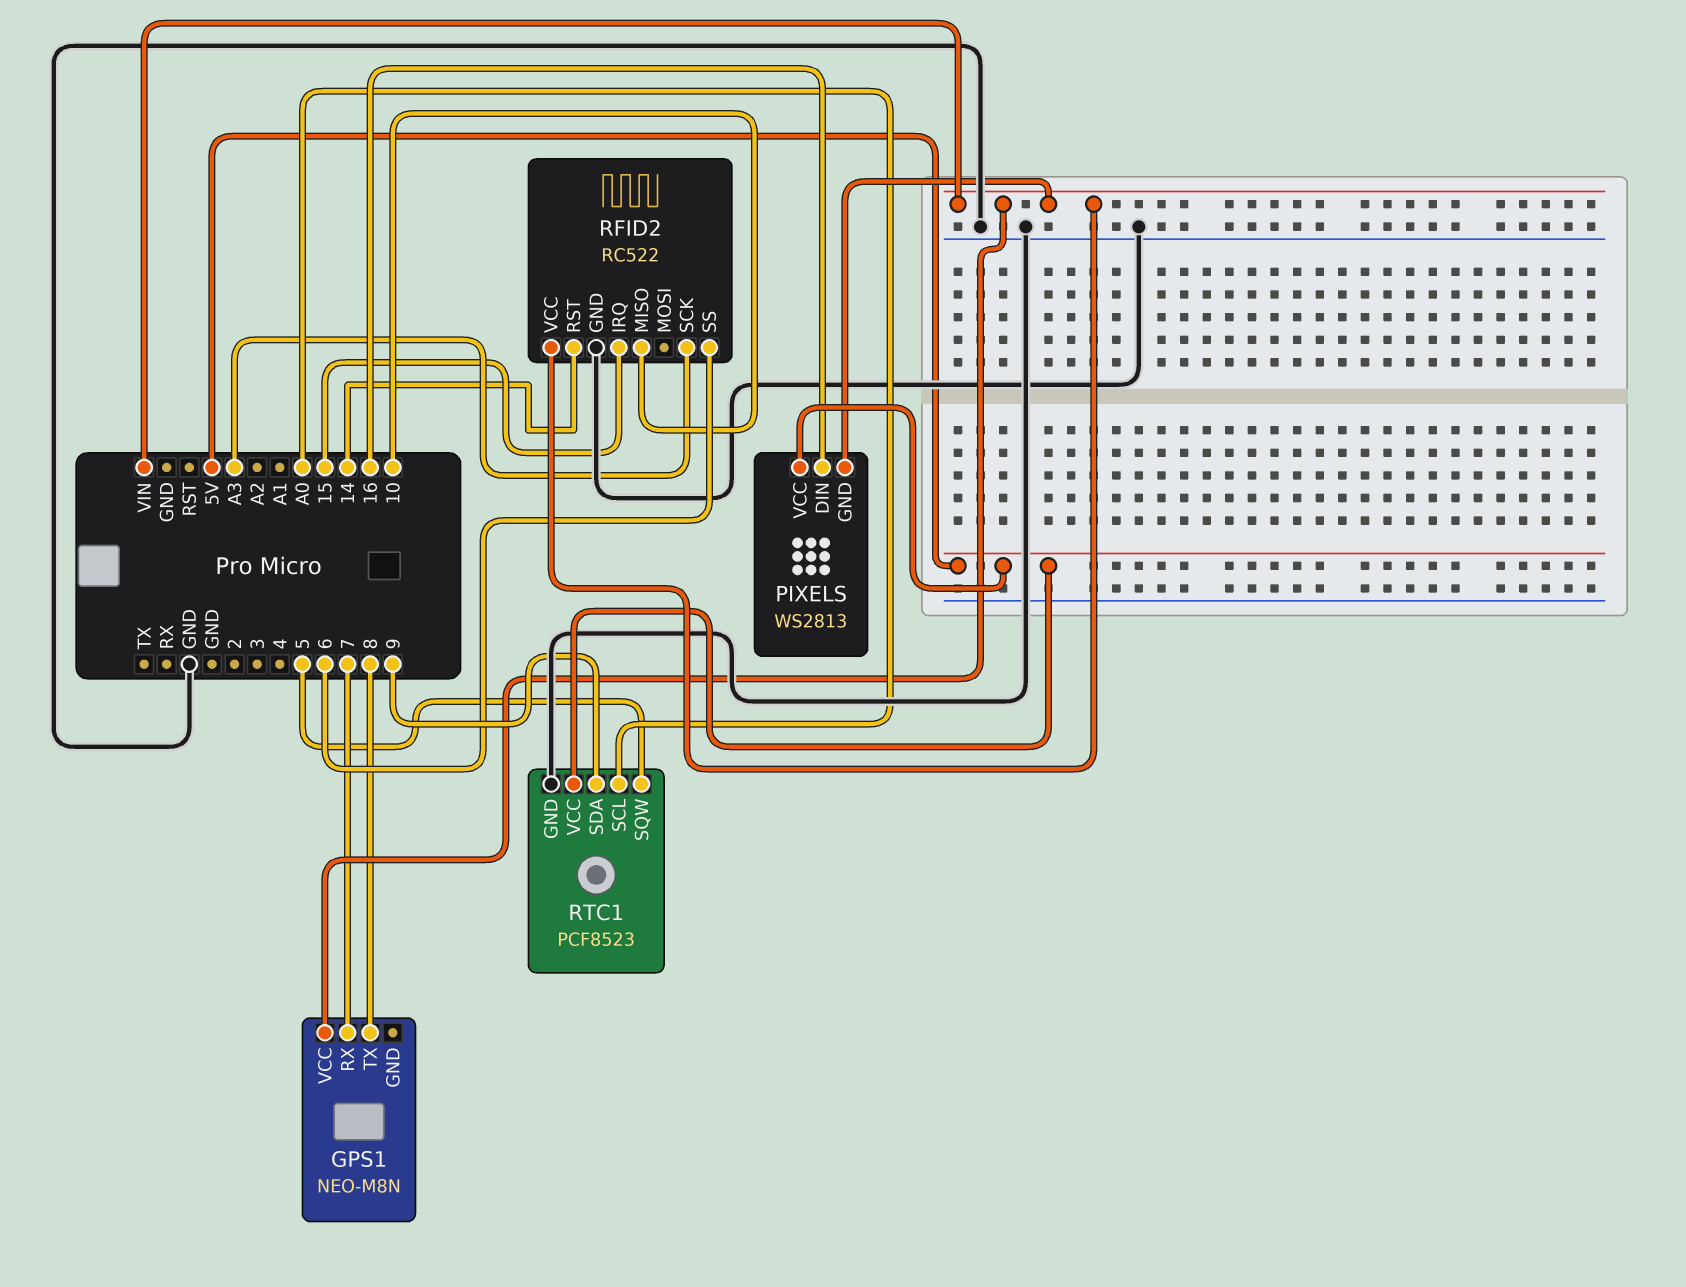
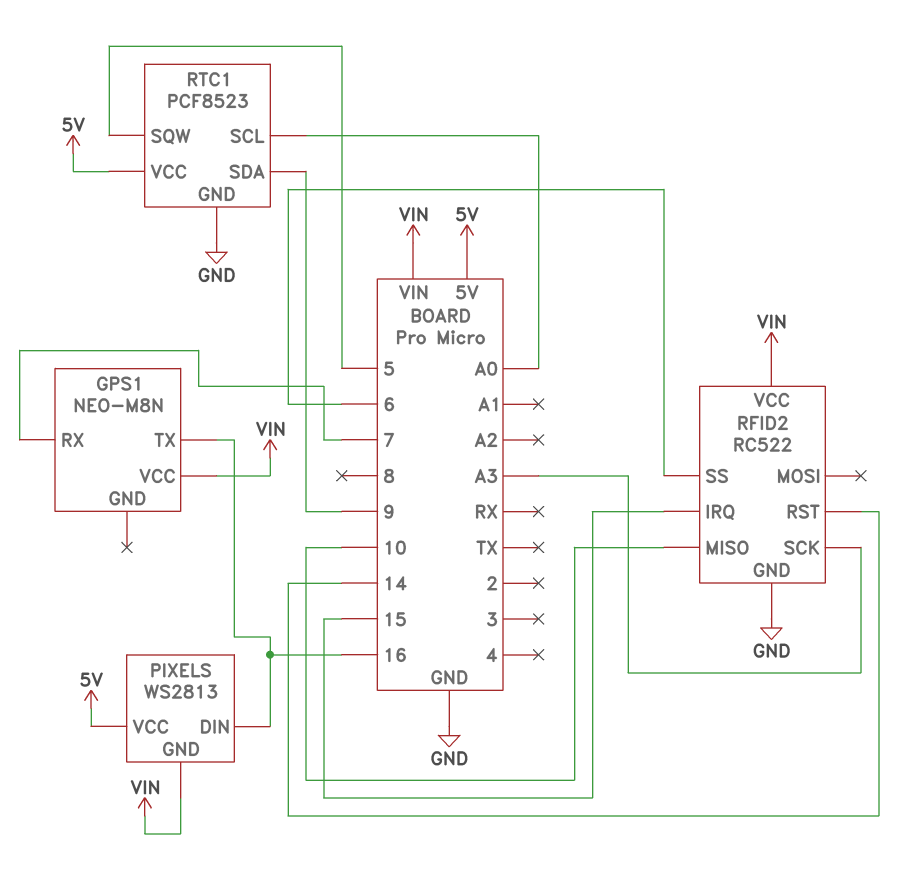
GPS1 pin TX: 8 -> 16

